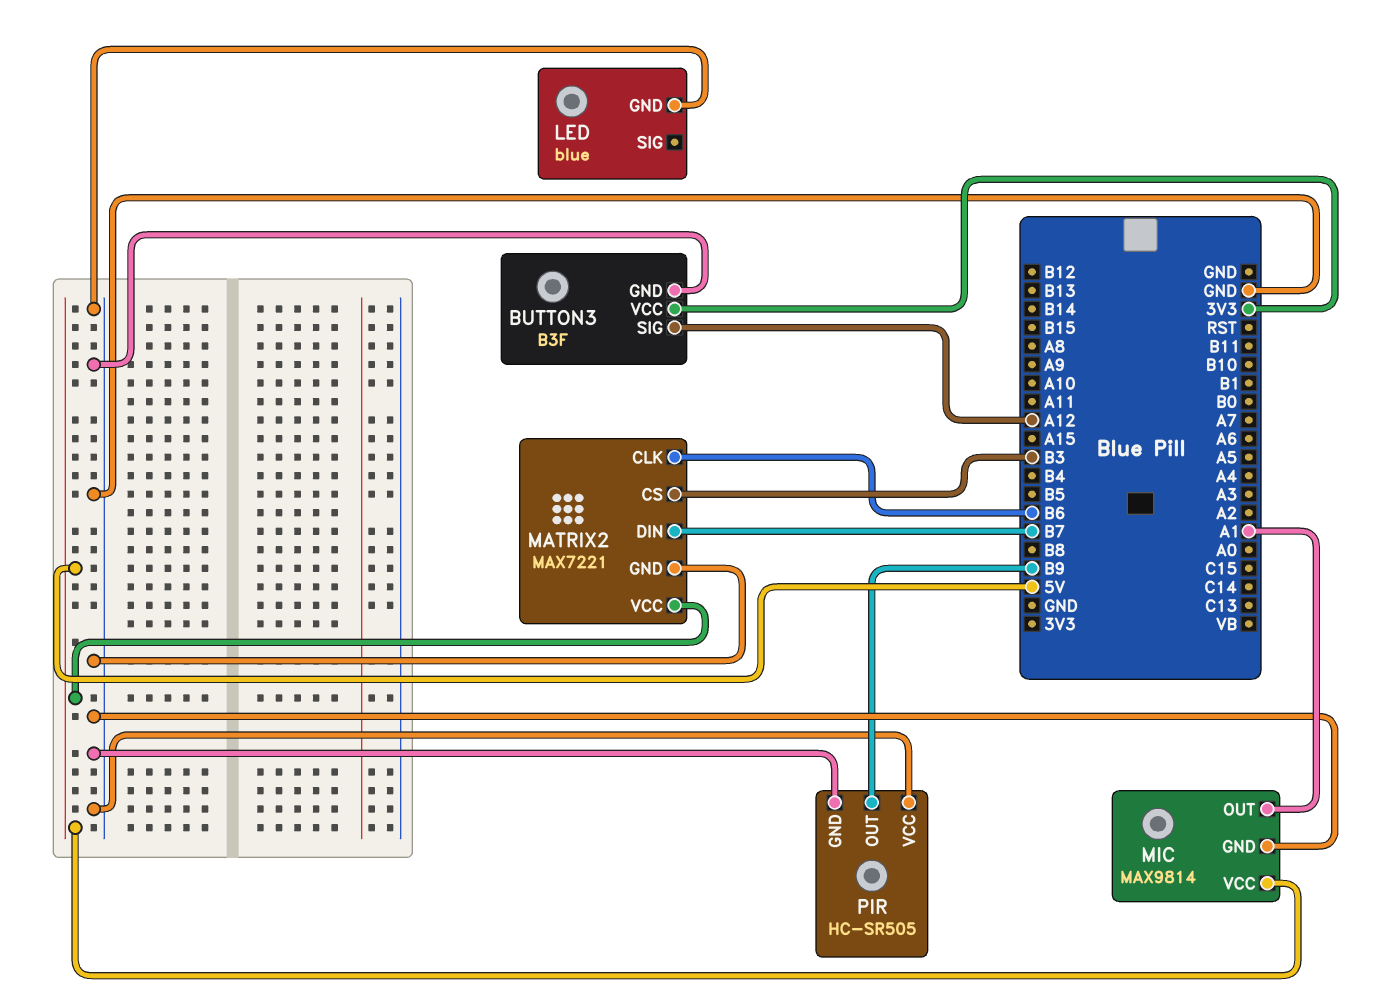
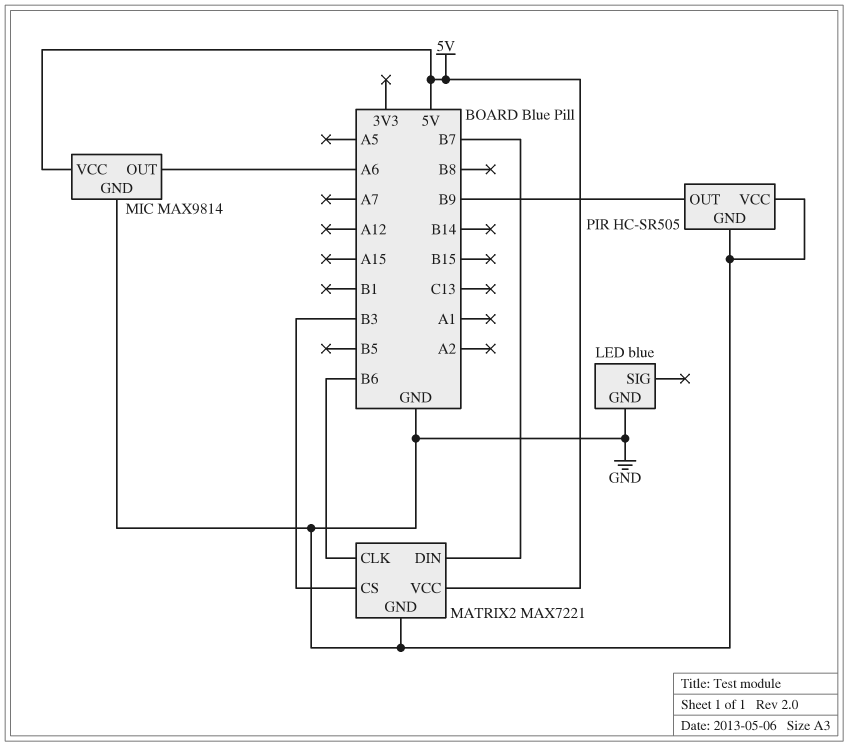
BUTTON3: B3F -> none
BUTTON3 pin GND: GND -> none
BUTTON3 pin SIG: A12 -> none
BUTTON3 pin VCC: 3V3 -> none
MIC pin OUT: A1 -> A6

